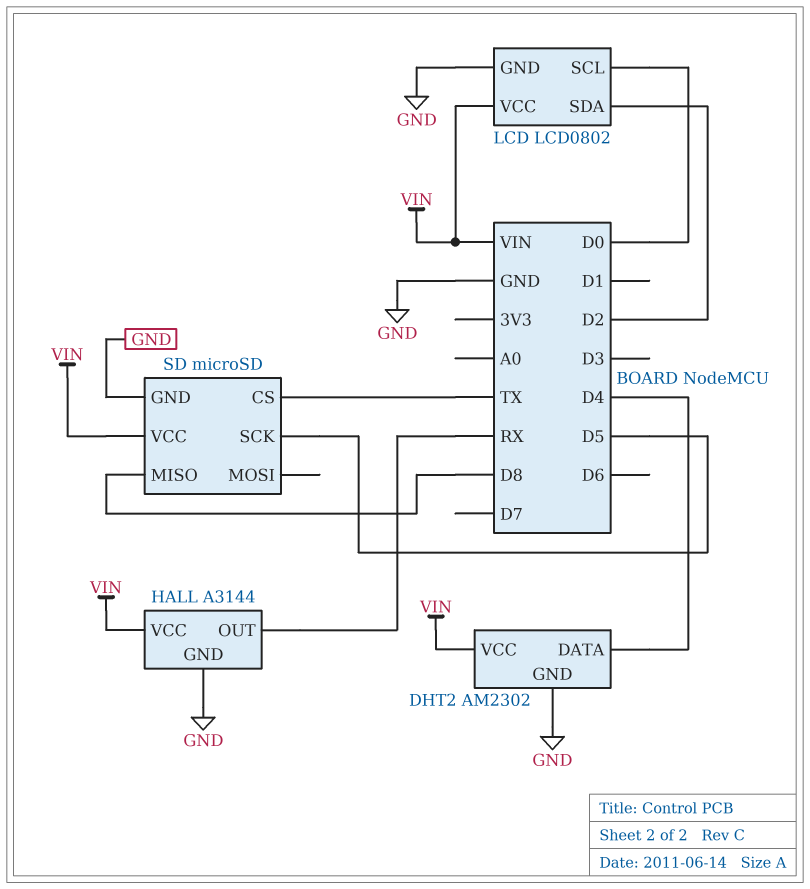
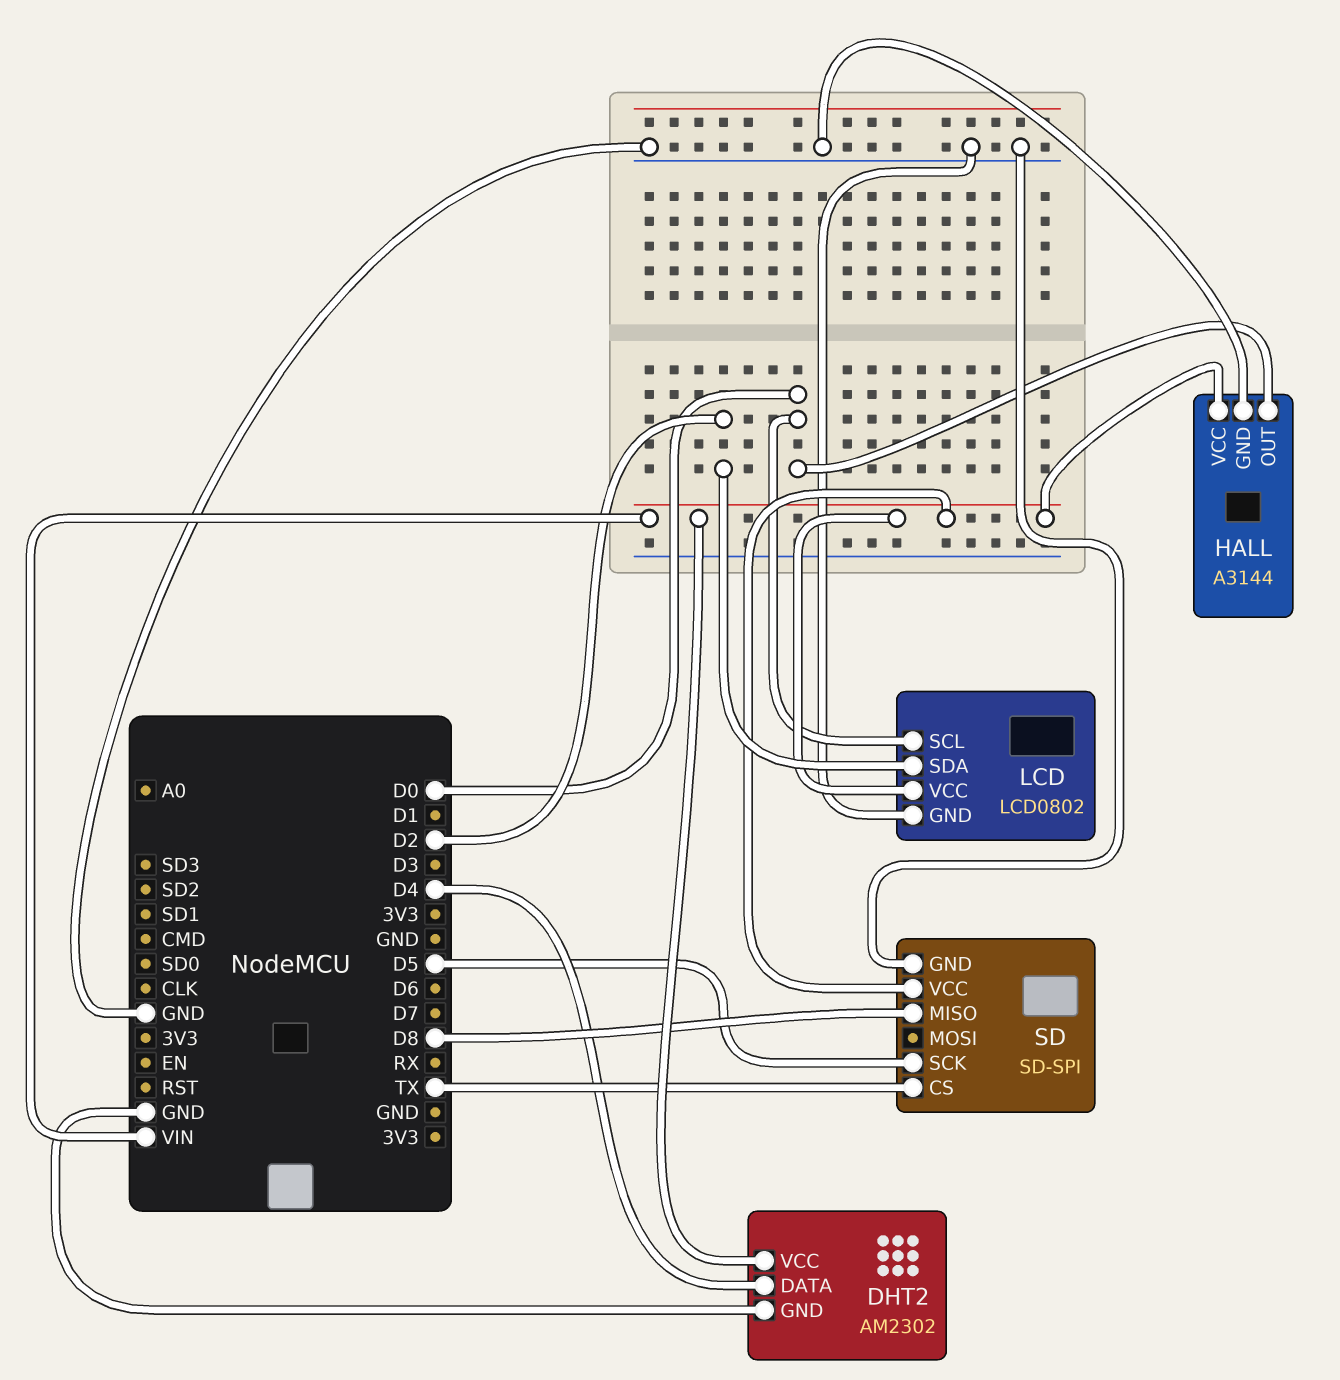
HALL pin OUT: RX -> D0
SD: microSD -> SD-SPI

